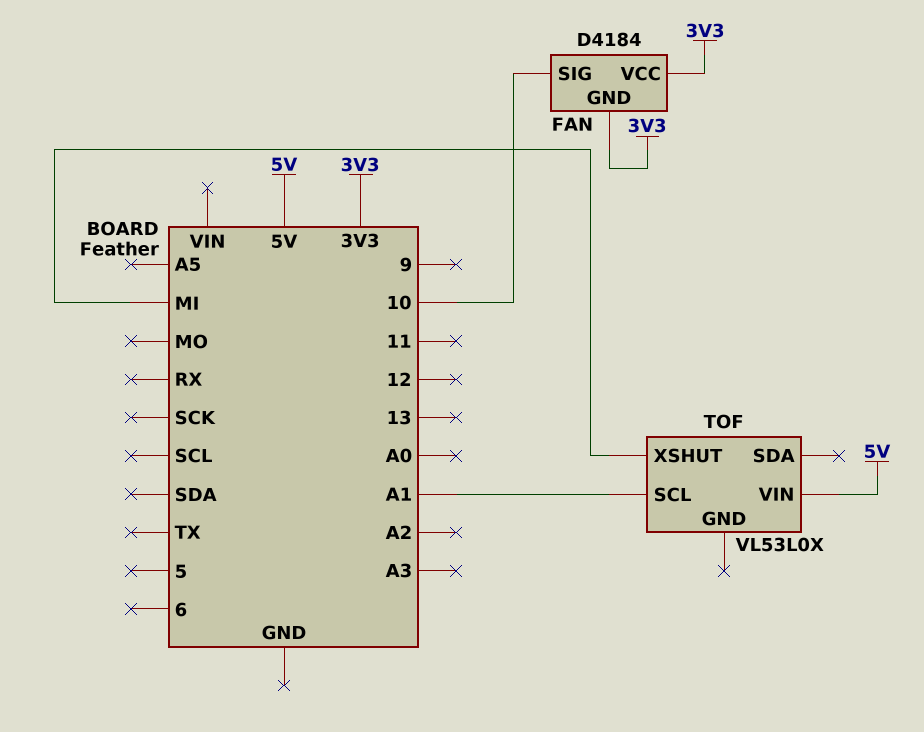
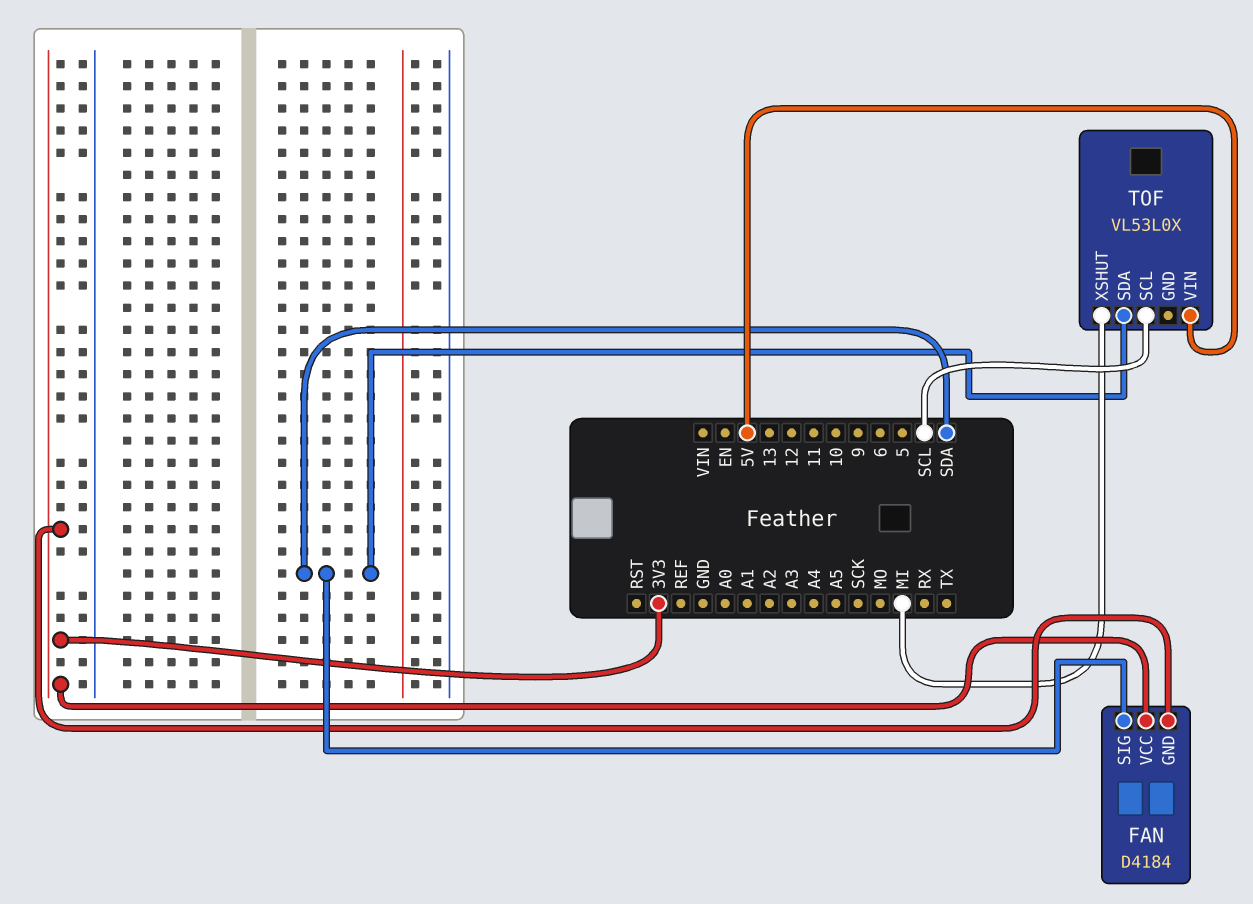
FAN pin SIG: 10 -> SDA
TOF pin SCL: A1 -> SCL
TOF pin SDA: none -> SDA

